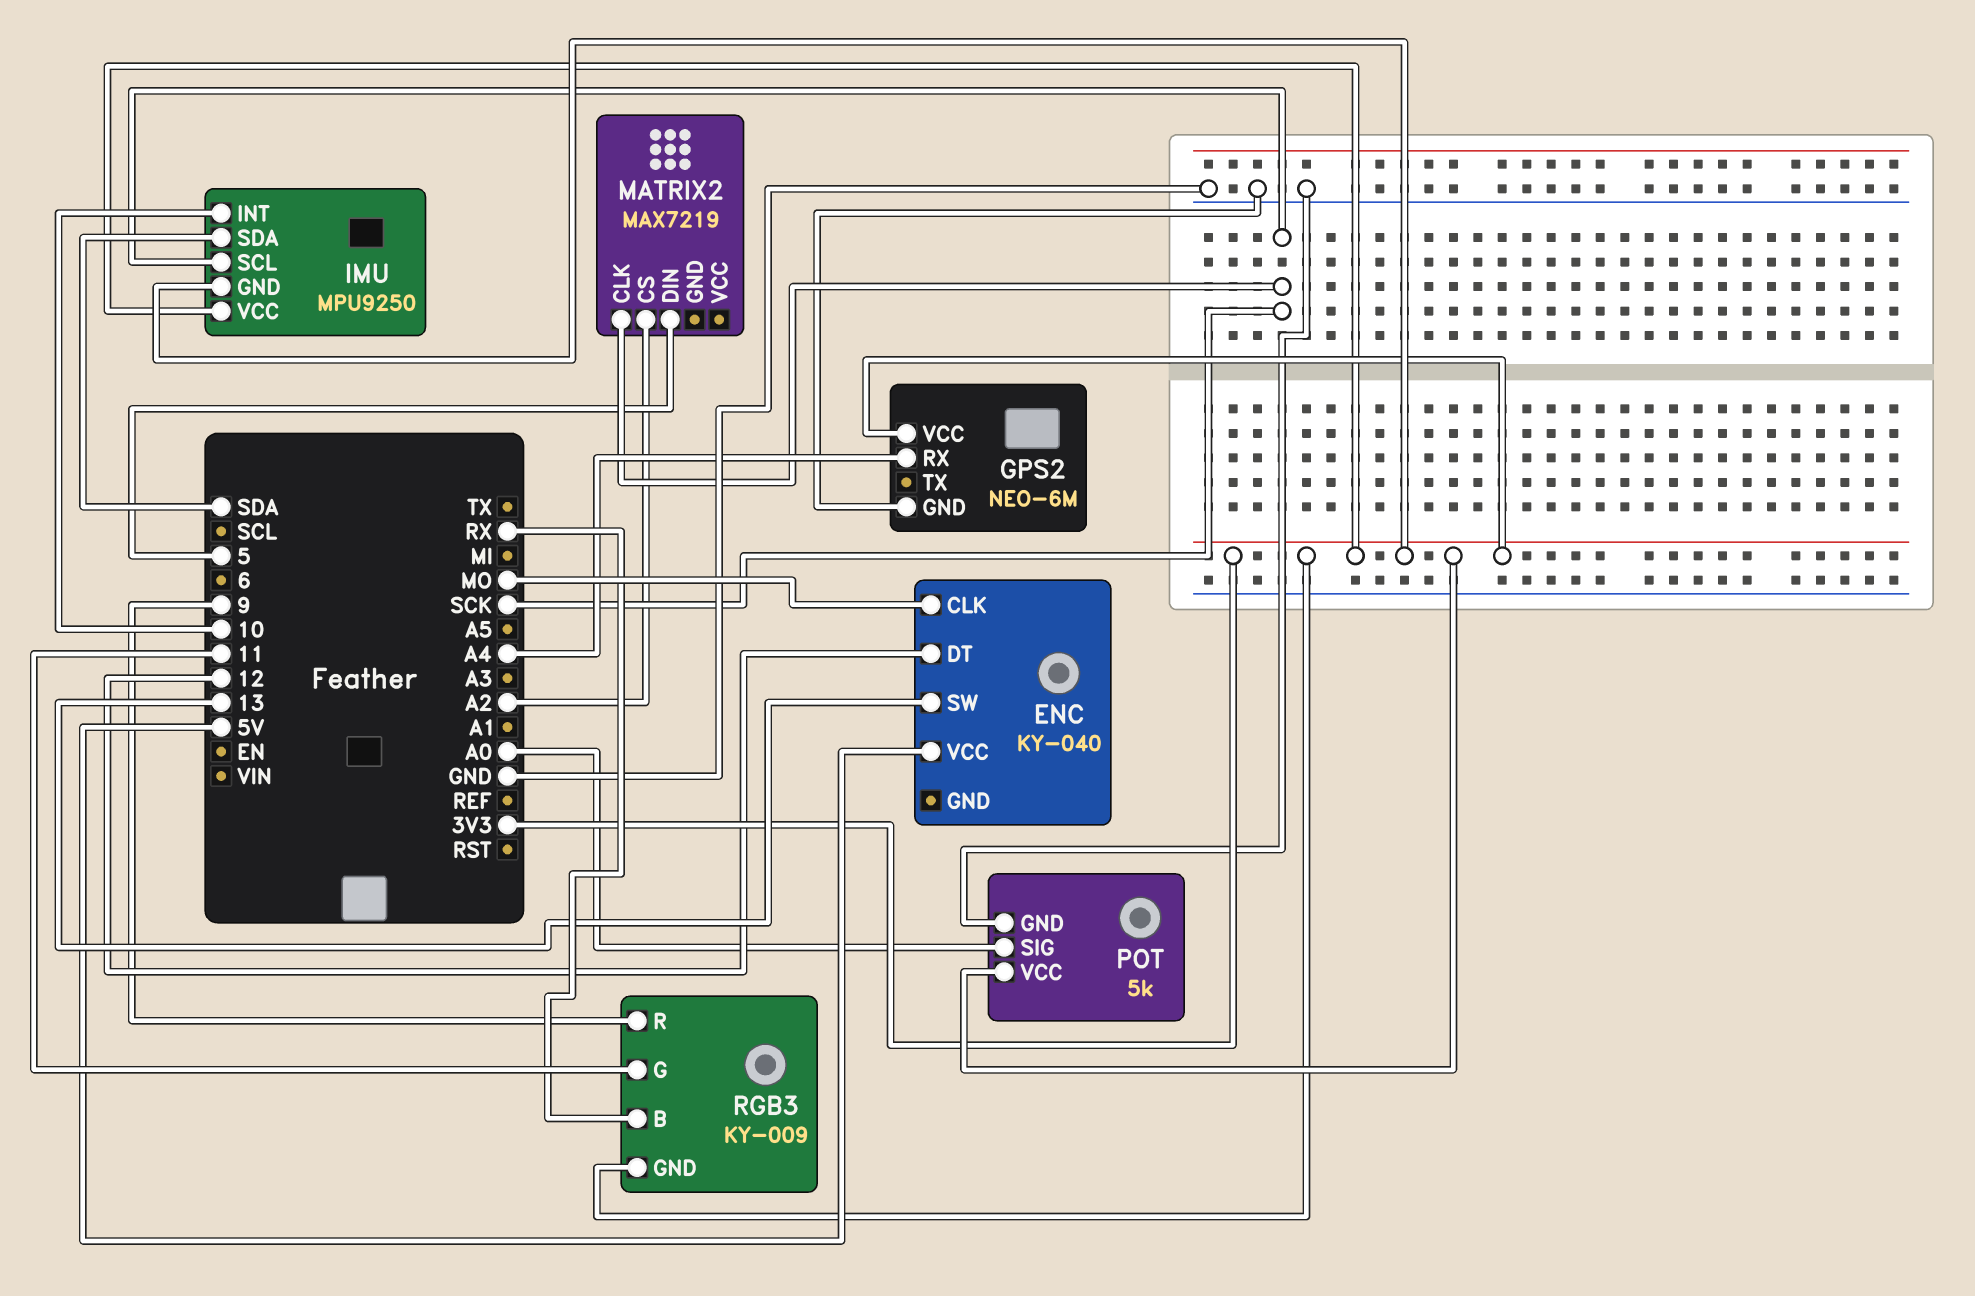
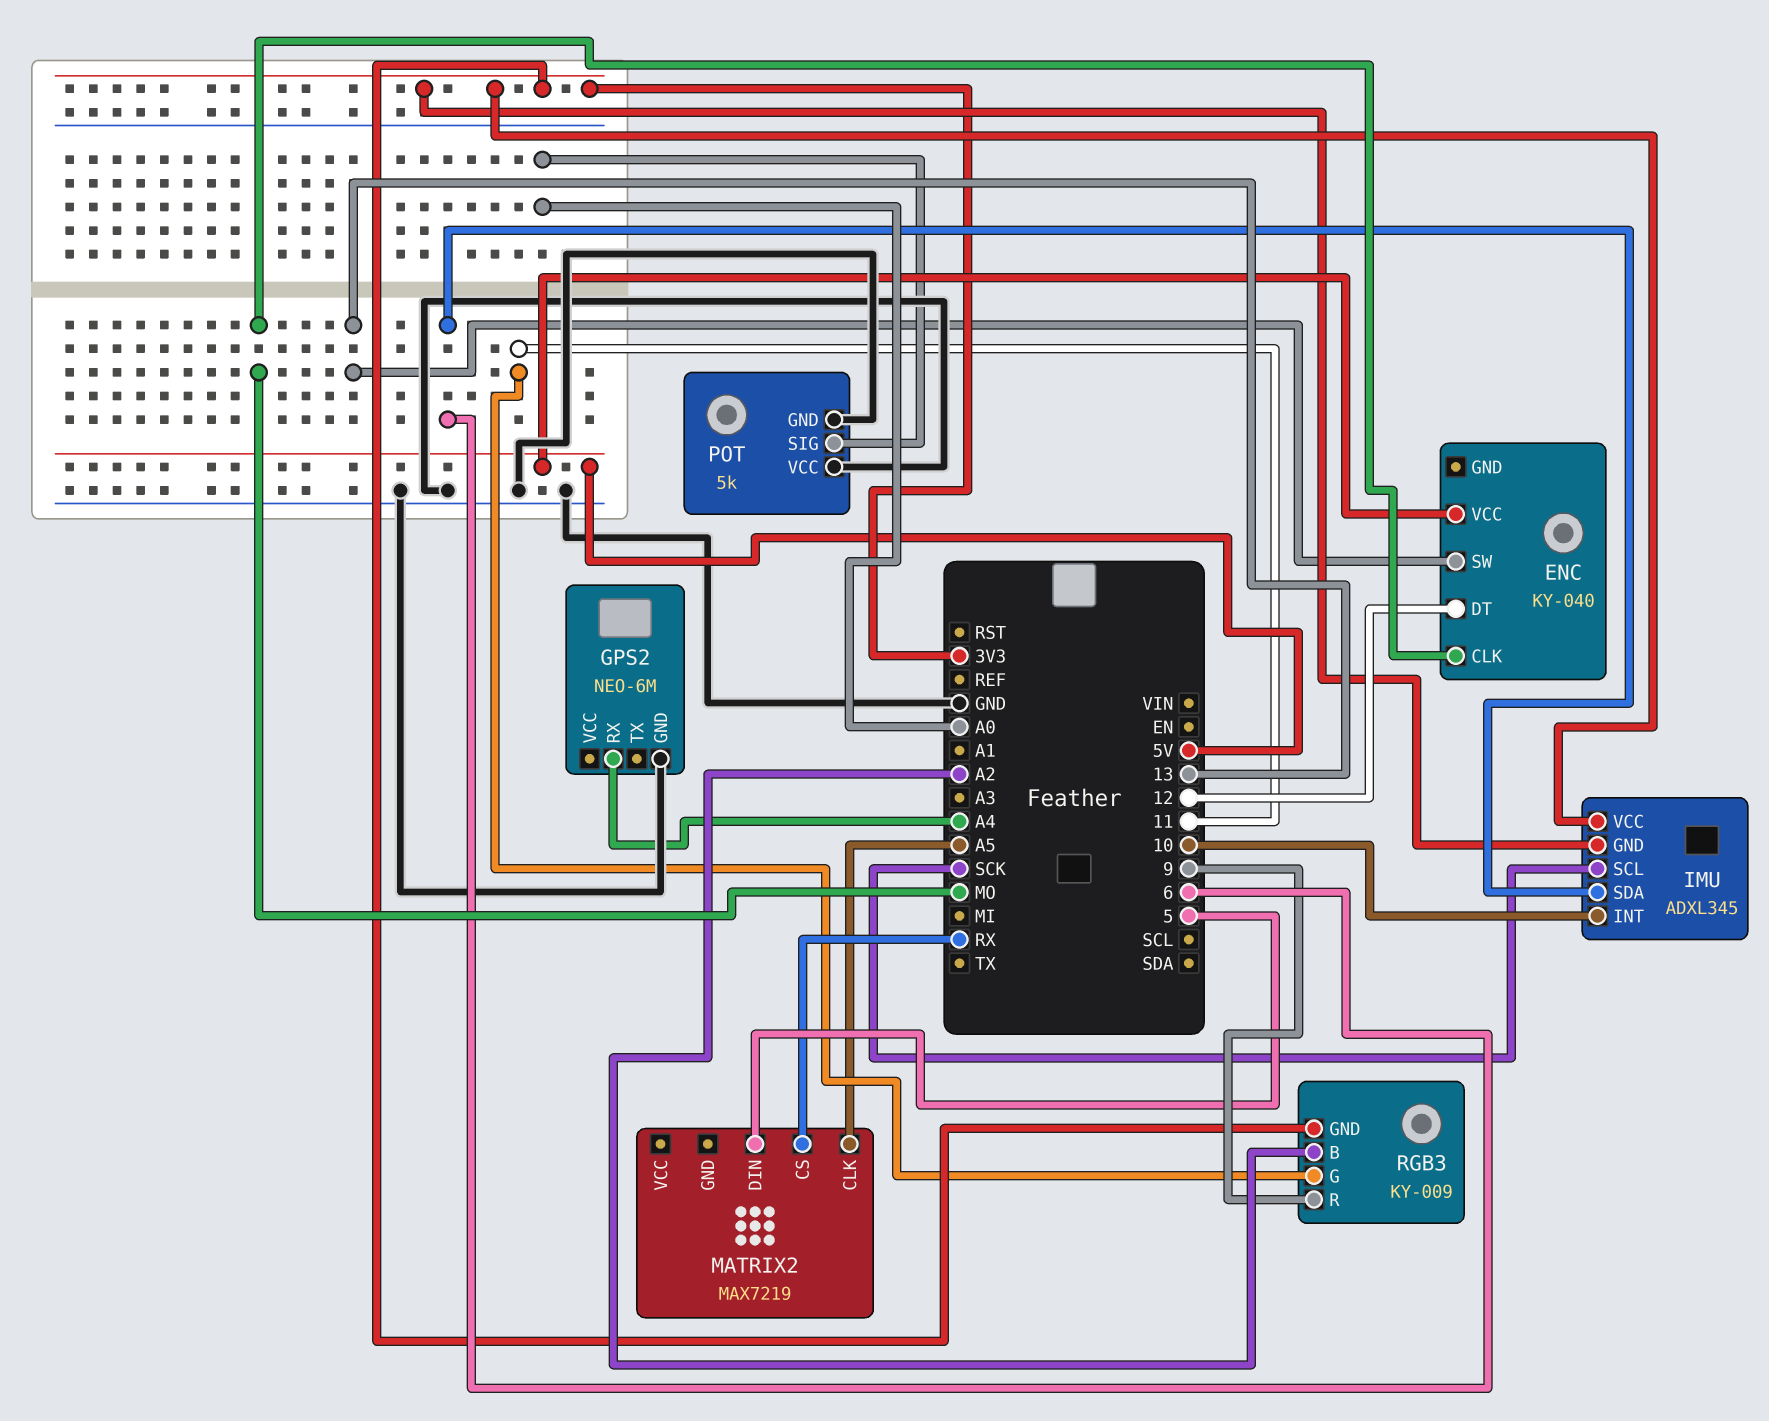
GPS2 pin VCC: 3V3 -> none
IMU: MPU9250 -> ADXL345
IMU pin SDA: SDA -> 6
MATRIX2 pin CLK: SCK -> A5
MATRIX2 pin CS: A2 -> RX
POT pin VCC: 3V3 -> GND
RGB3 pin B: RX -> A2

